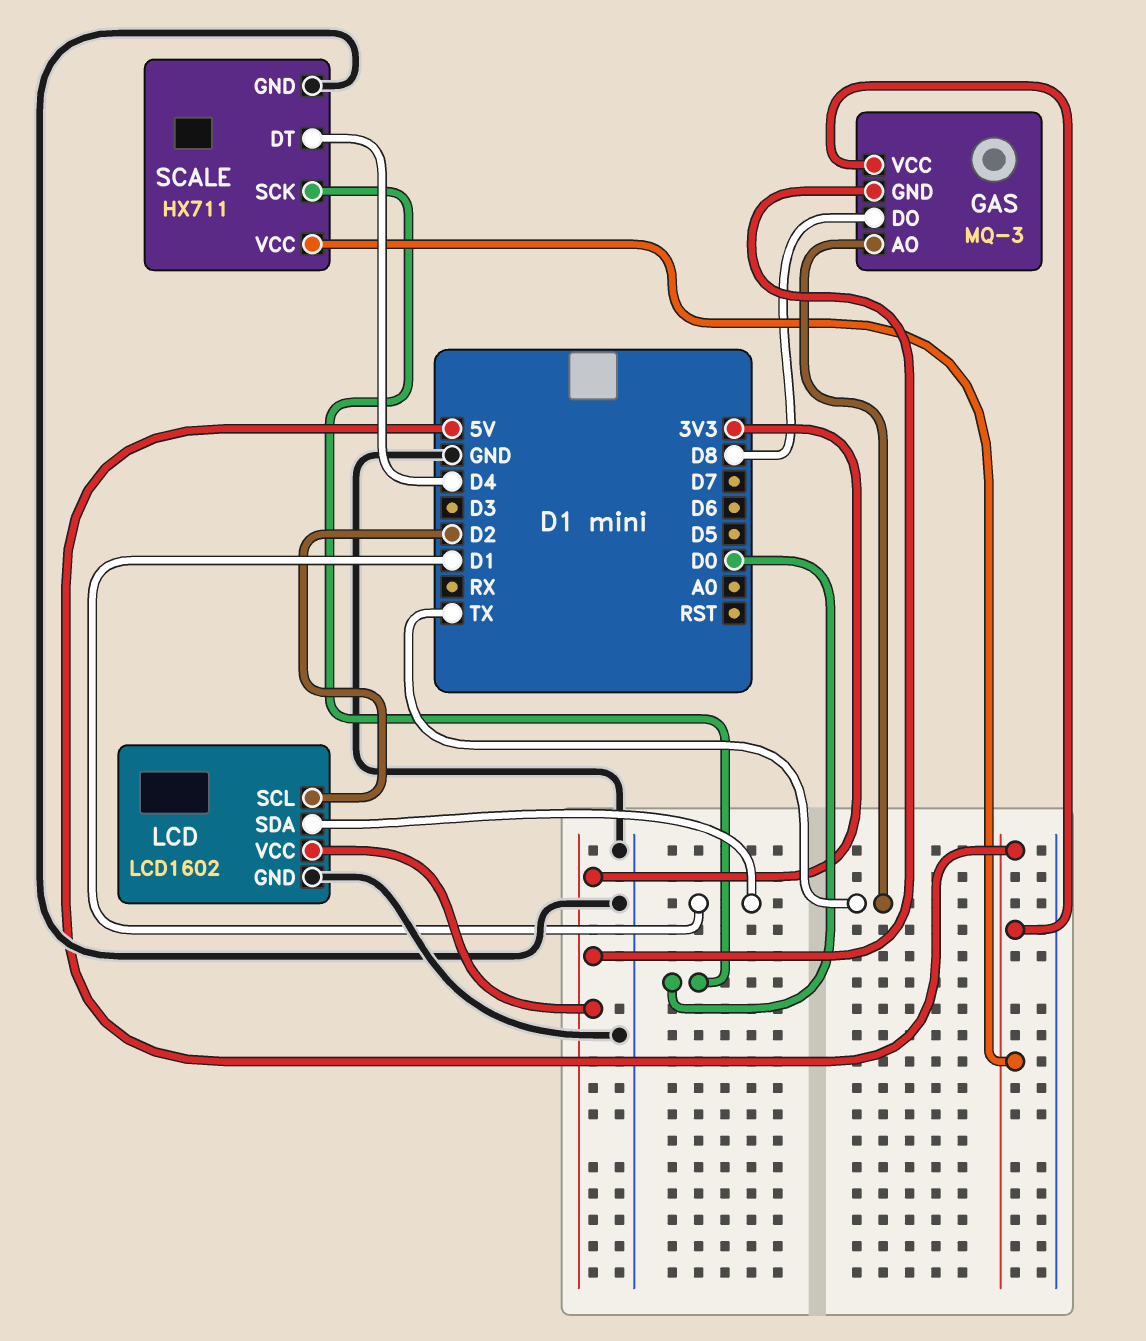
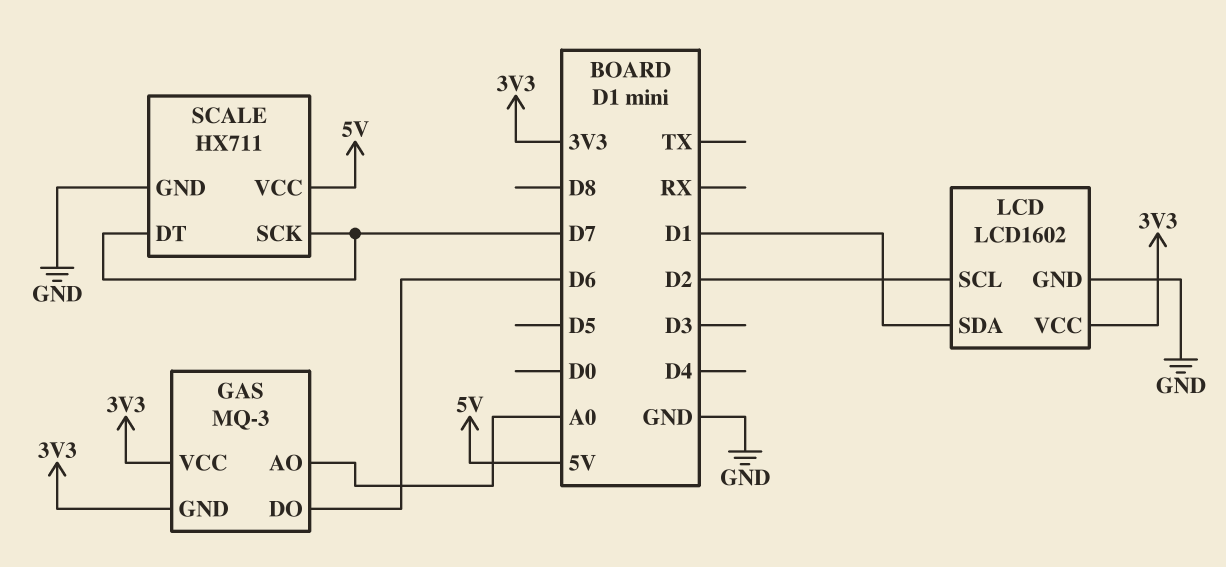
GAS pin AO: TX -> A0
GAS pin DO: D8 -> D6
GAS pin VCC: 5V -> 3V3
SCALE pin DT: D4 -> D7
SCALE pin SCK: D0 -> D7

